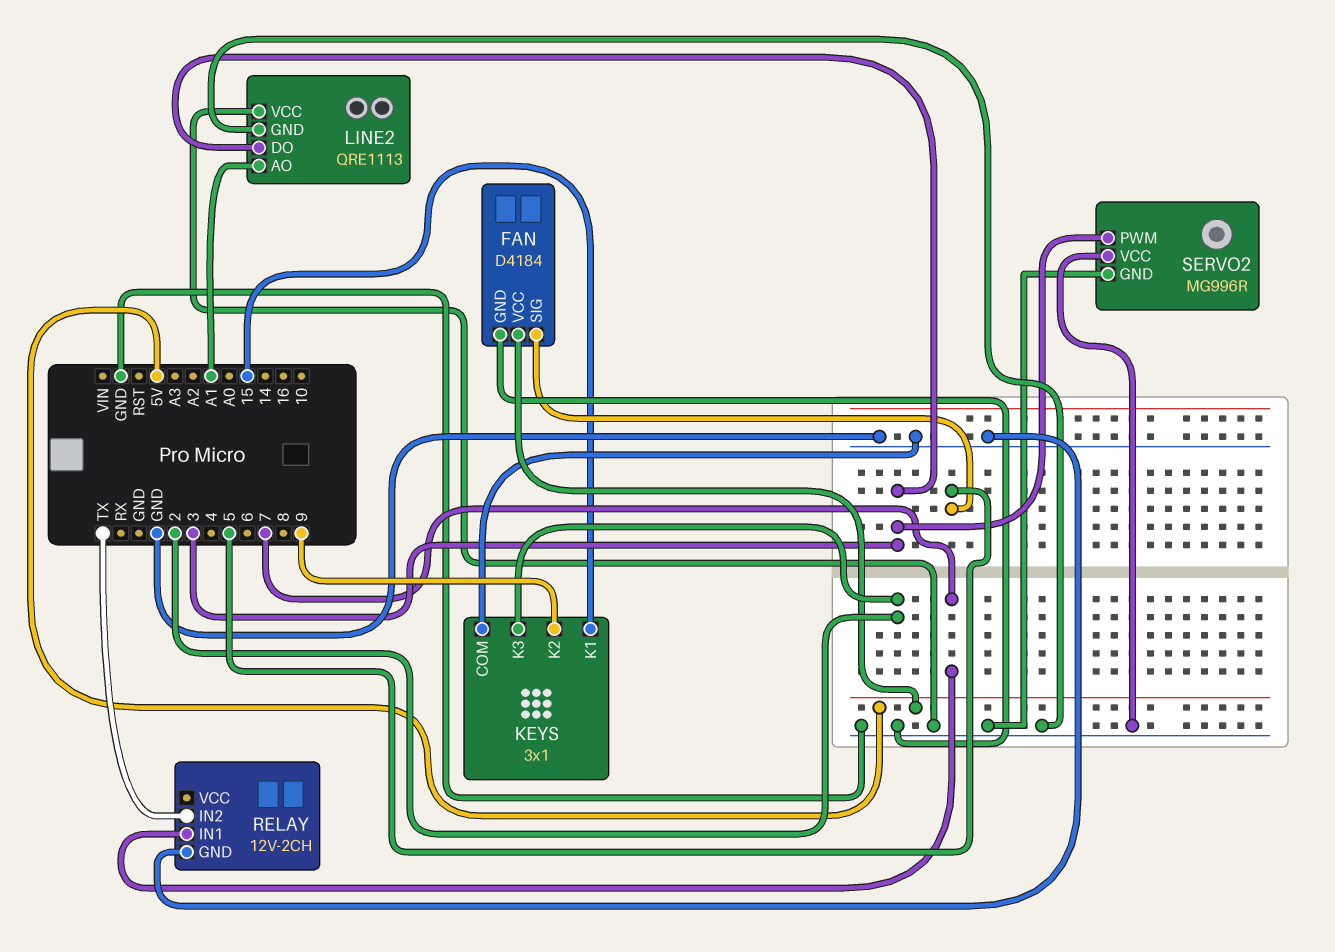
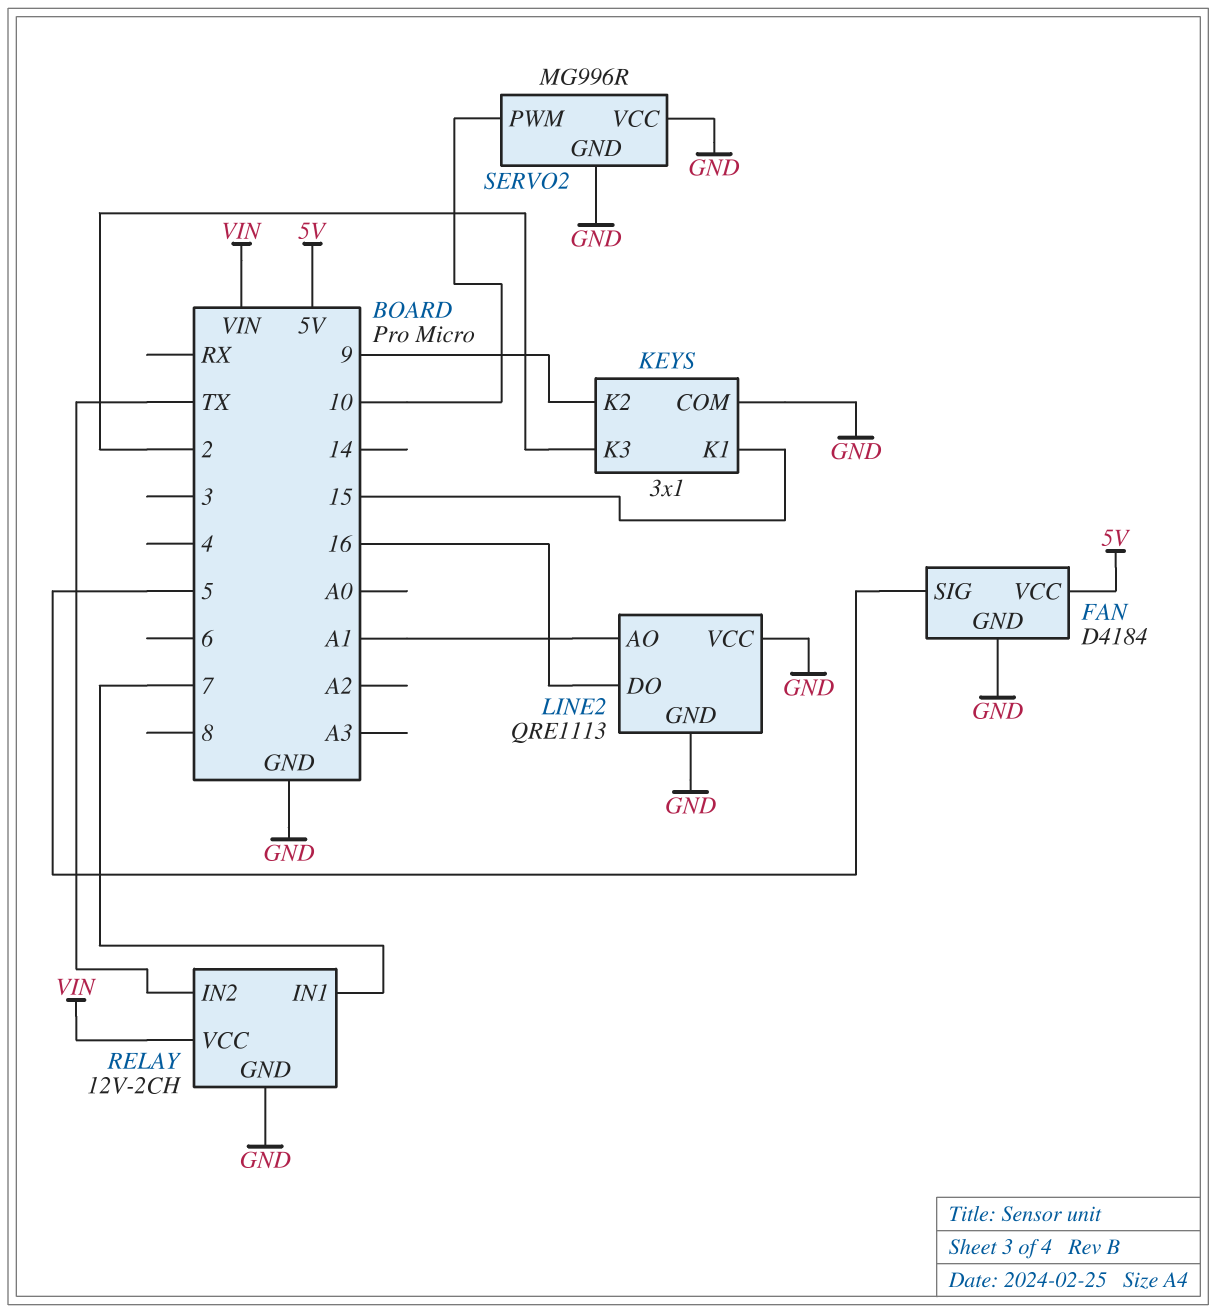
LINE2 pin DO: 3 -> 16
RELAY pin VCC: none -> VIN
SERVO2 pin PWM: 3 -> 10

